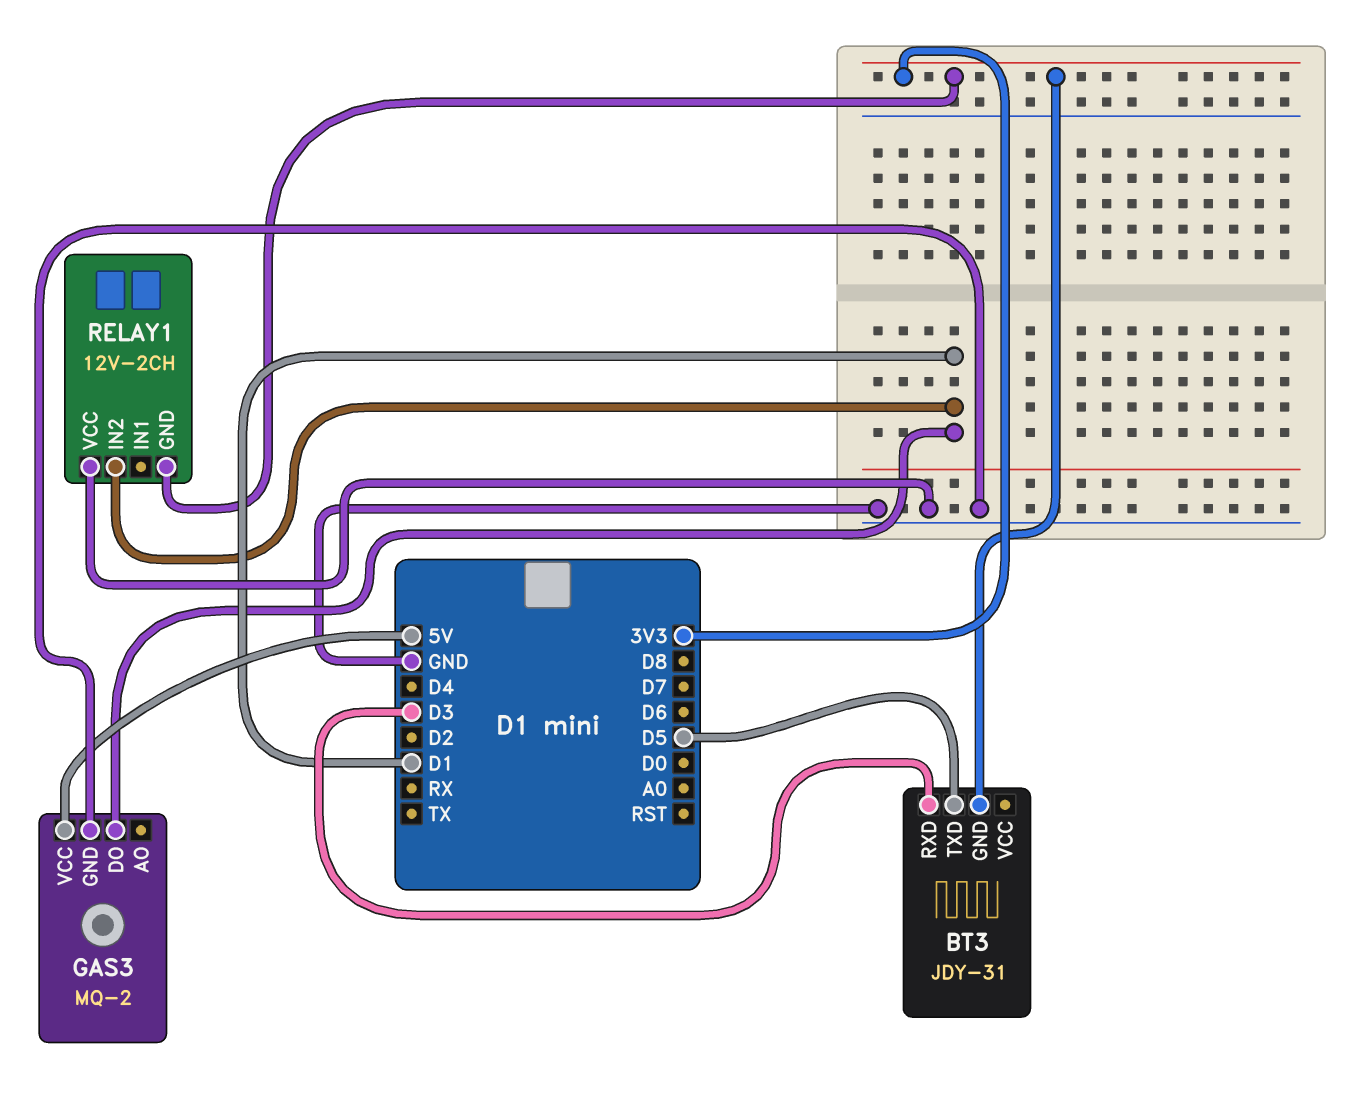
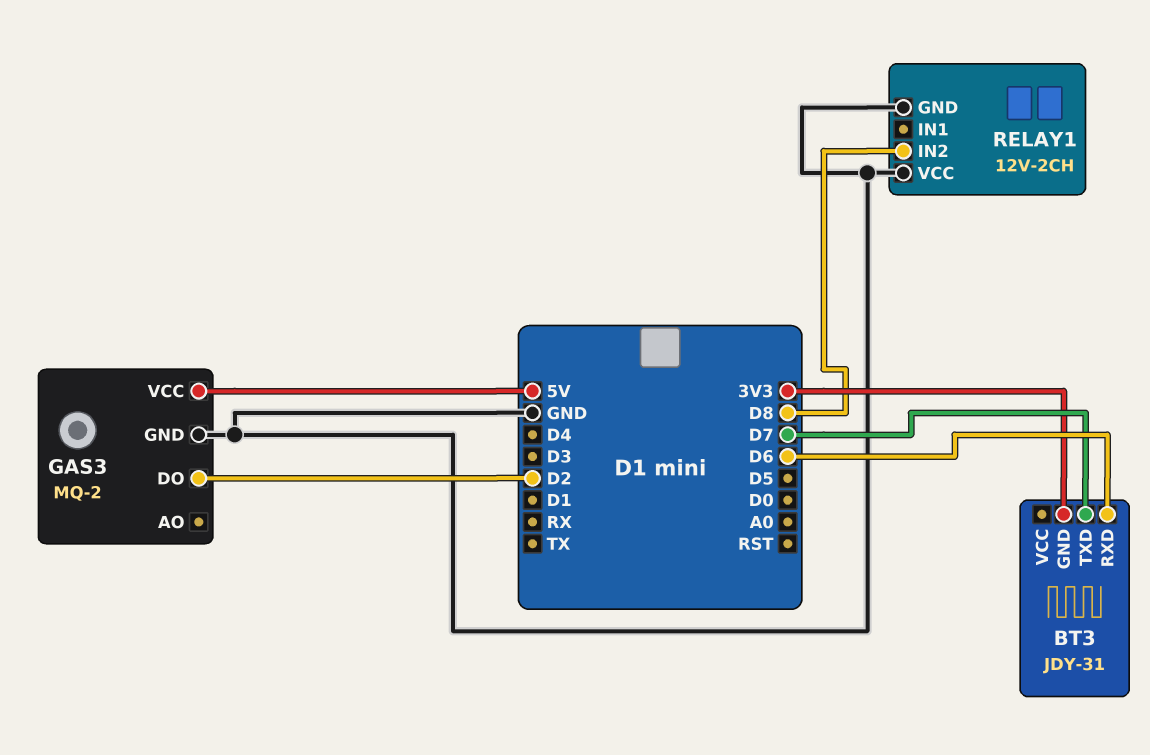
BT3 pin RXD: D3 -> D6
BT3 pin TXD: D5 -> D7
GAS3 pin DO: D1 -> D2
RELAY1 pin GND: 3V3 -> GND
RELAY1 pin IN2: D1 -> D8

